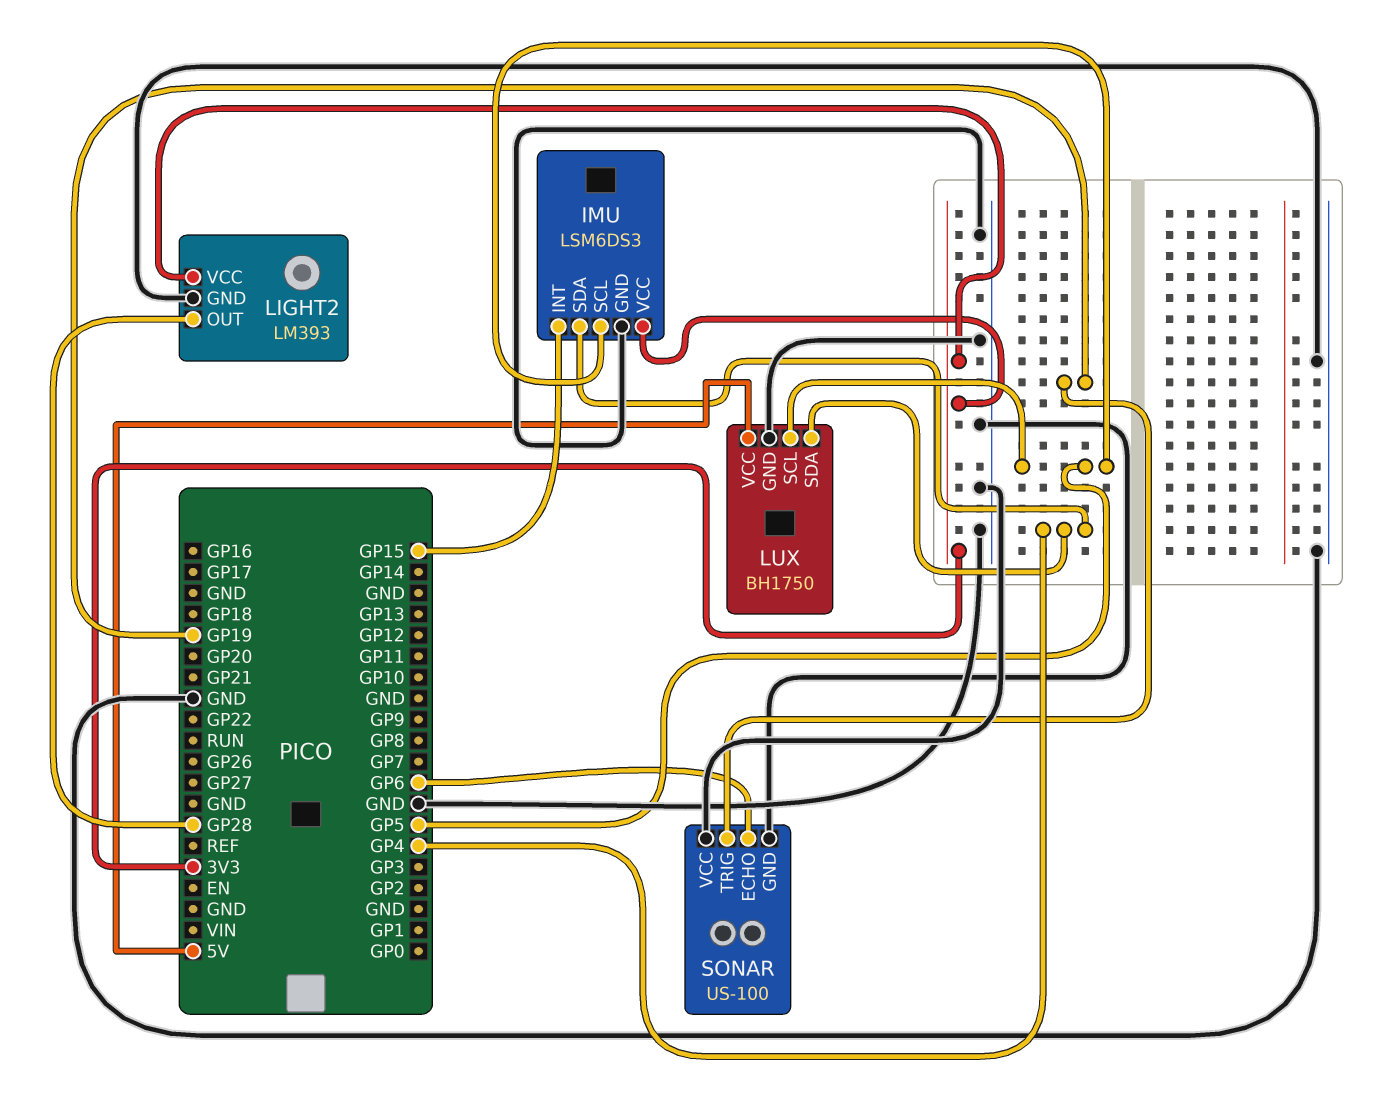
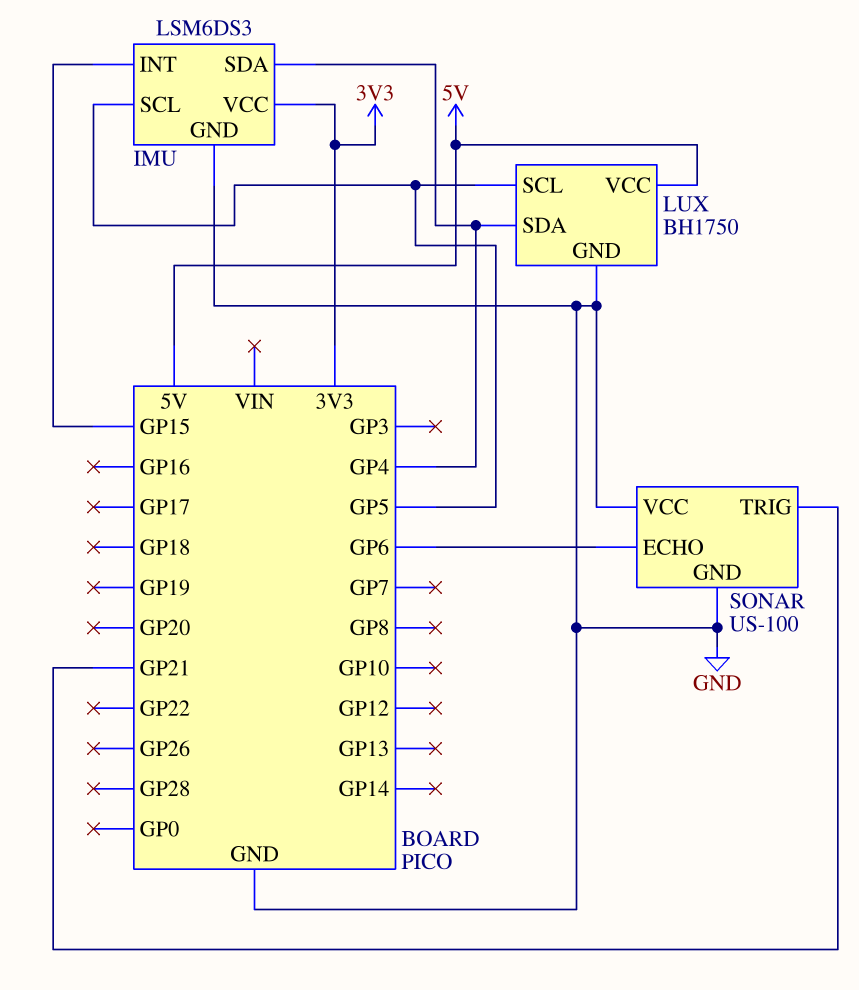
LIGHT2: LM393 -> none
LIGHT2 pin GND: GND -> none
LIGHT2 pin OUT: GP28 -> none
LIGHT2 pin VCC: 3V3 -> none
SONAR pin TRIG: GP19 -> GP21

